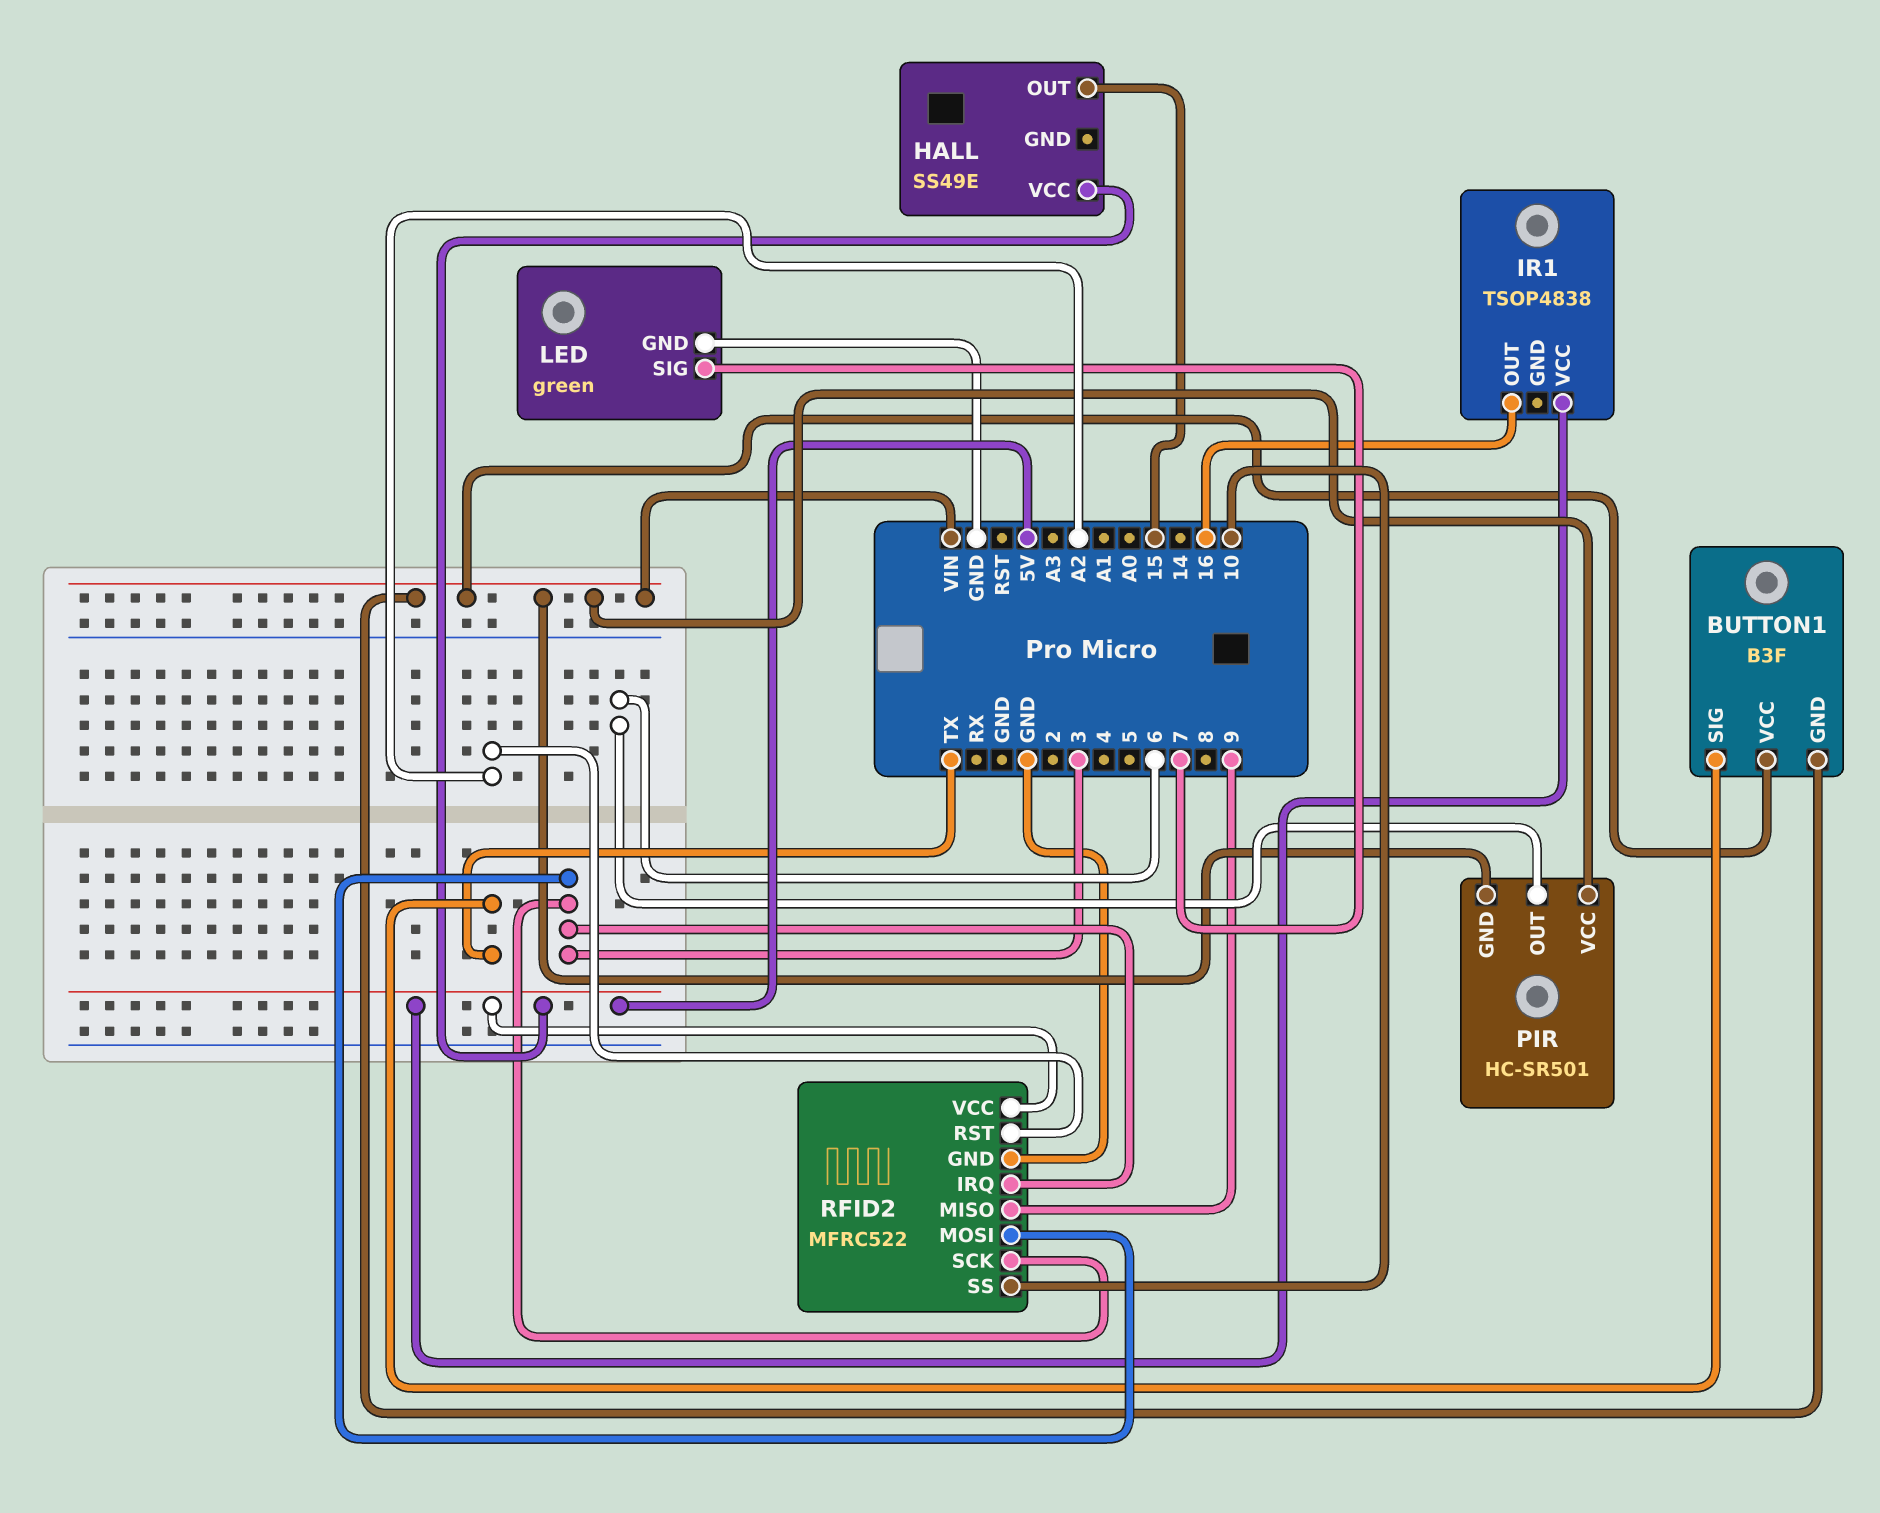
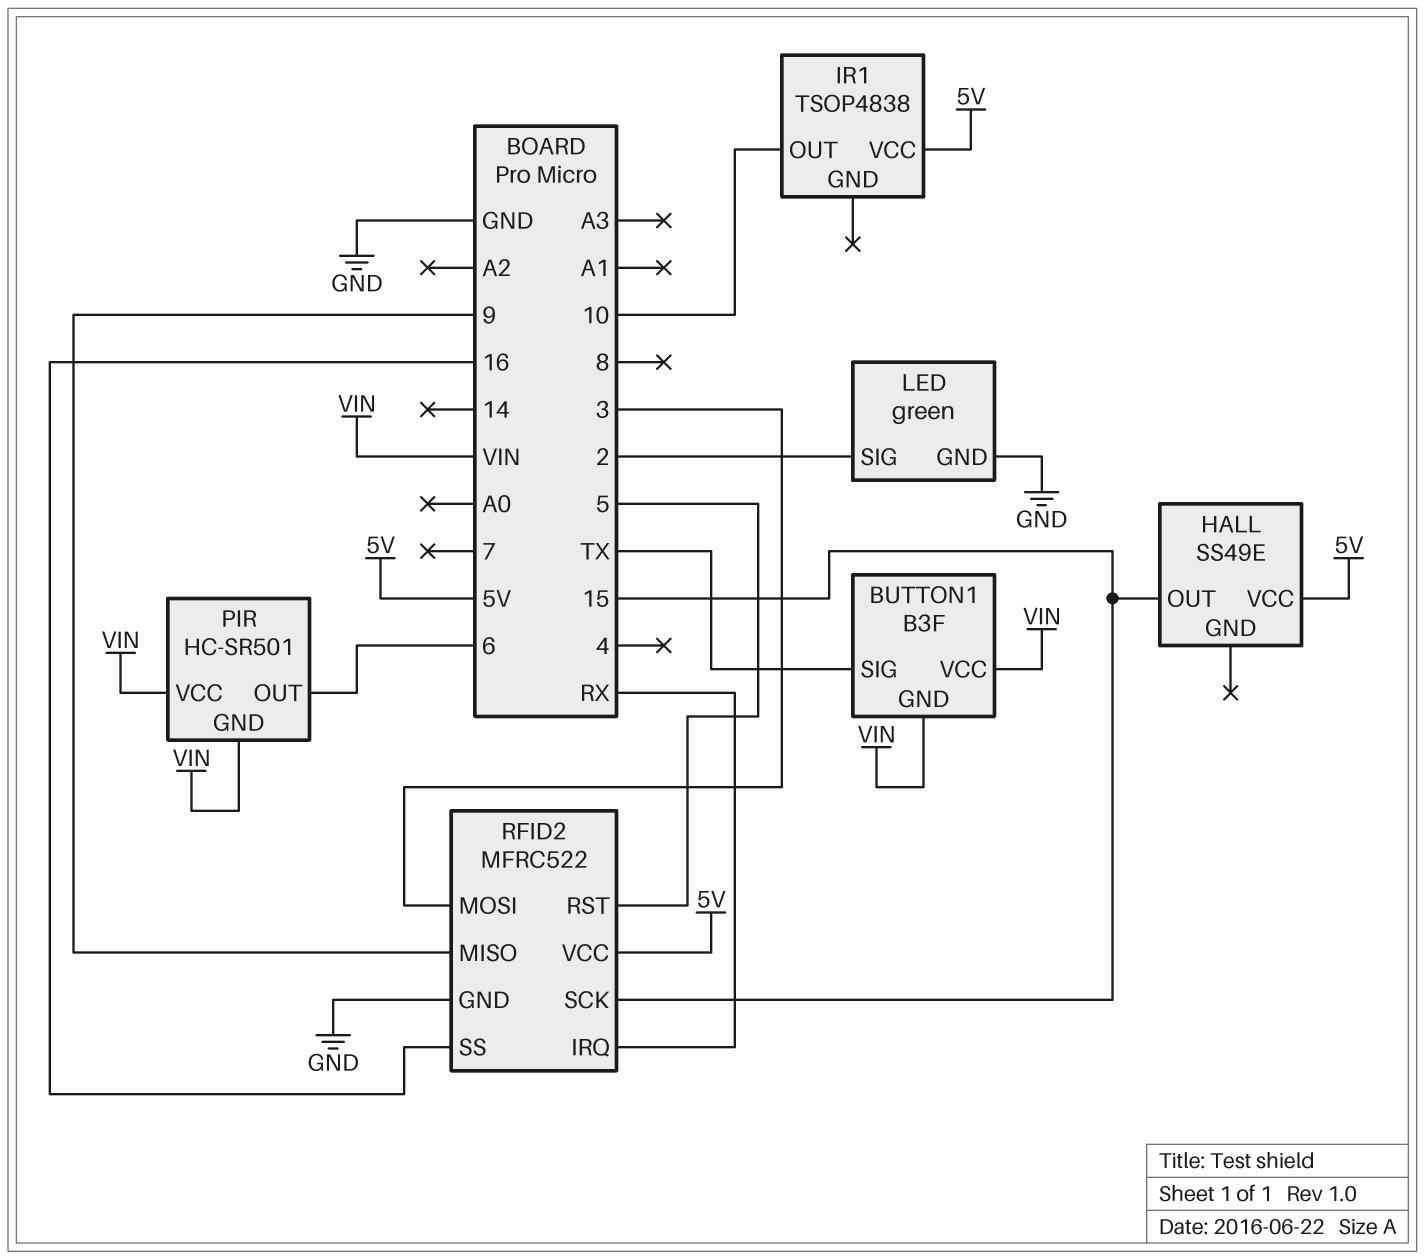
IR1 pin OUT: 16 -> 10
LED pin SIG: 7 -> 2
RFID2 pin IRQ: 3 -> RX
RFID2 pin RST: A2 -> 5
RFID2 pin SCK: 3 -> 15
RFID2 pin SS: 10 -> 16

